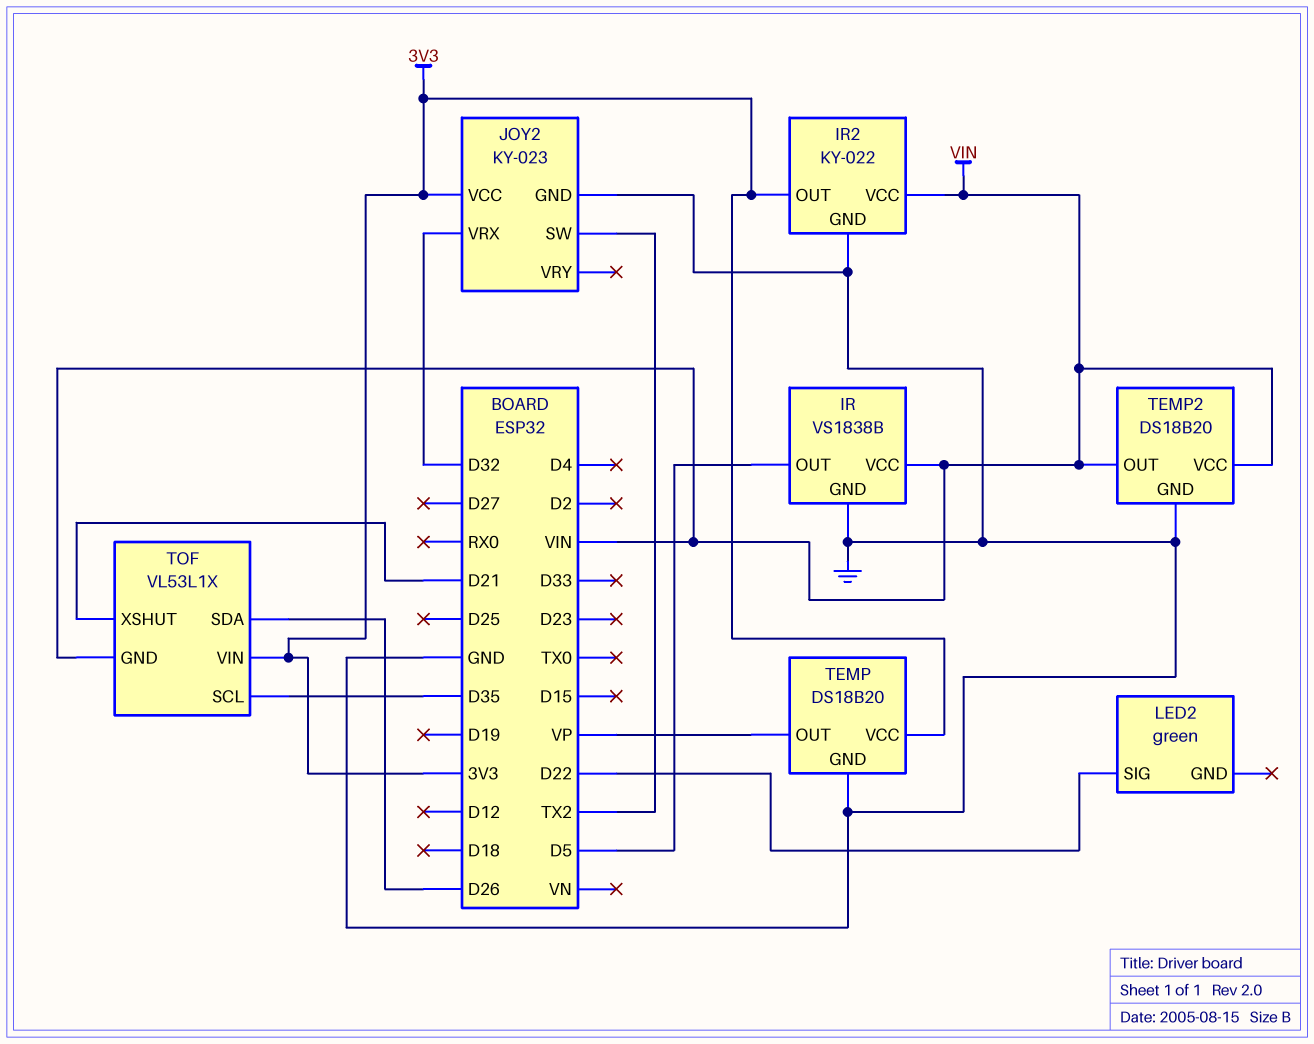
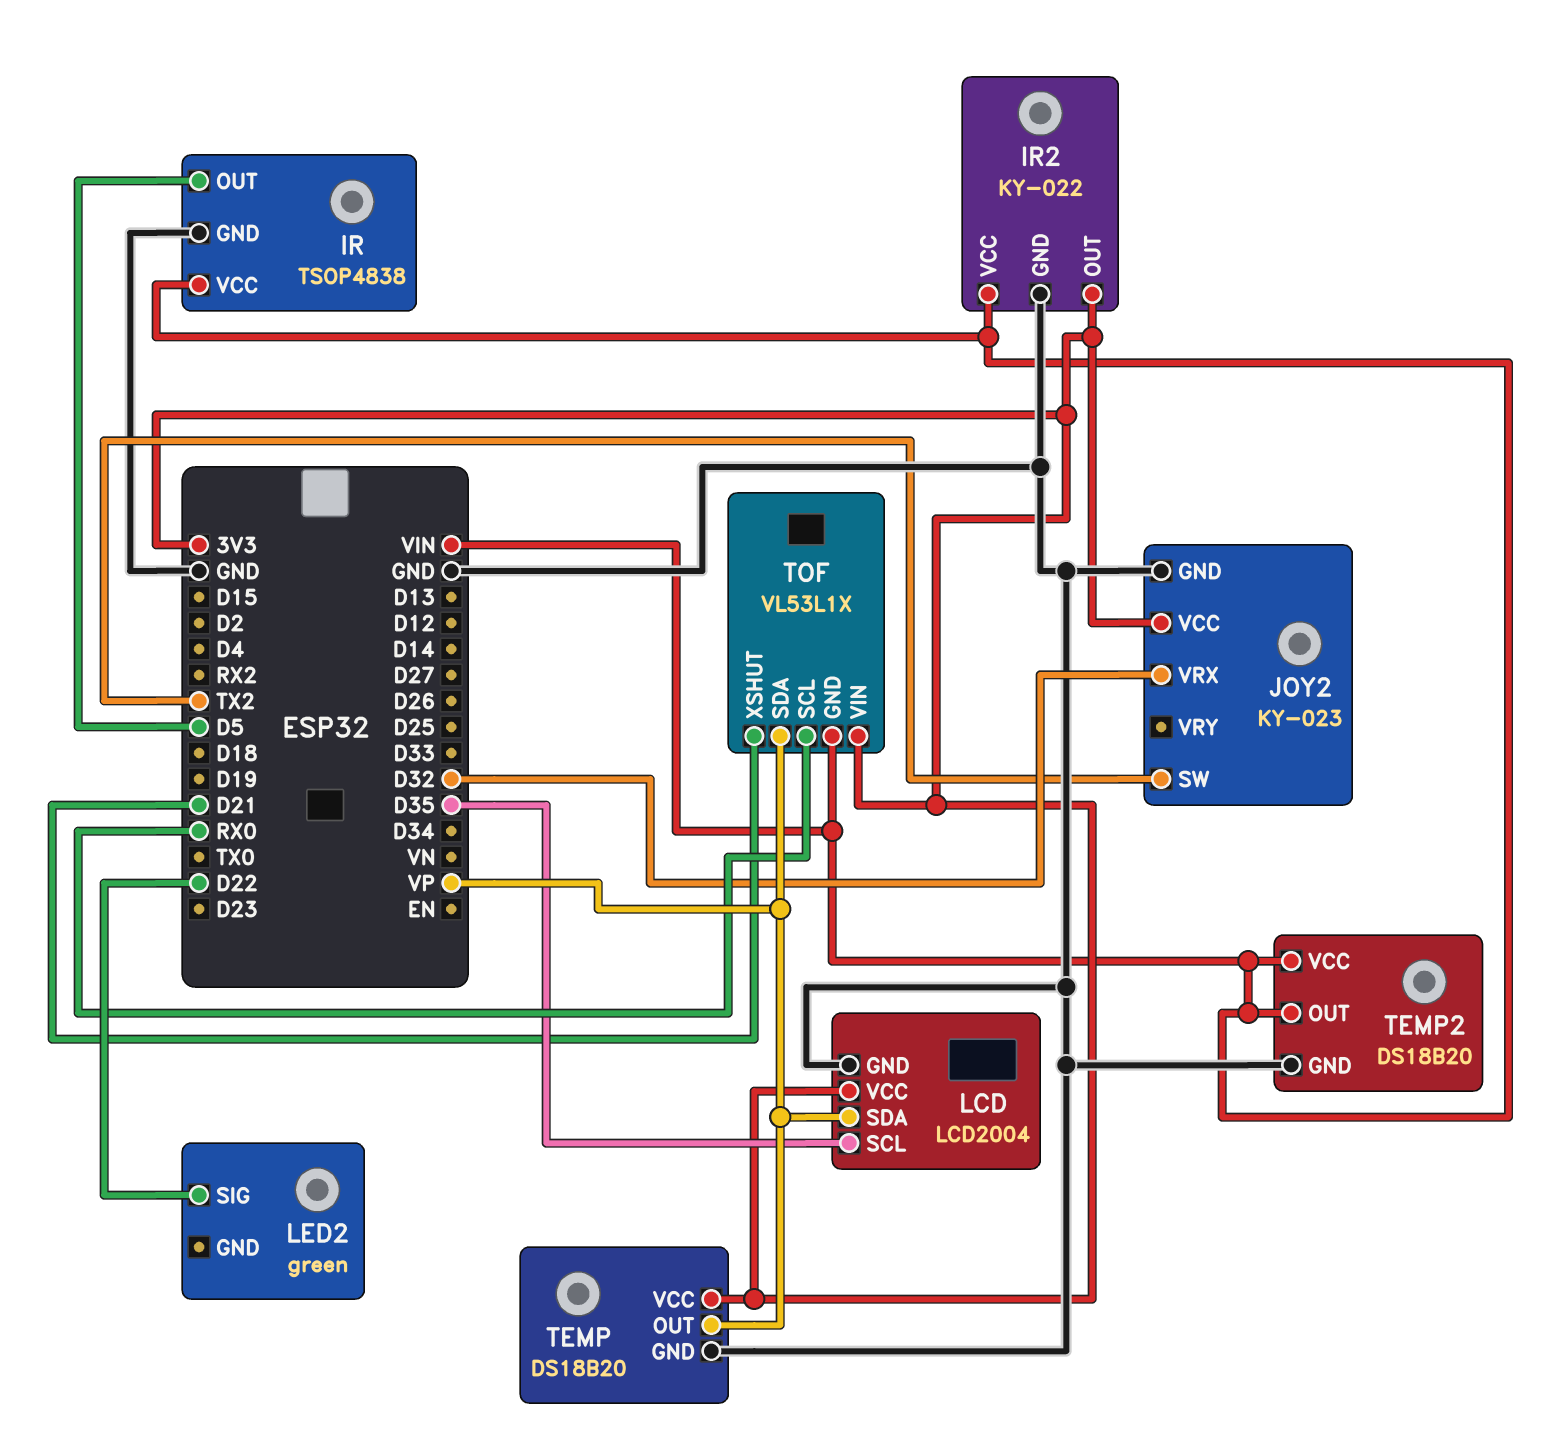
IR: VS1838B -> TSOP4838
LCD: none -> LCD2004
LCD pin GND: none -> GND
LCD pin SCL: none -> D35
LCD pin SDA: none -> VP
LCD pin VCC: none -> 3V3
TOF pin SCL: D35 -> RX0
TOF pin SDA: D26 -> VP

